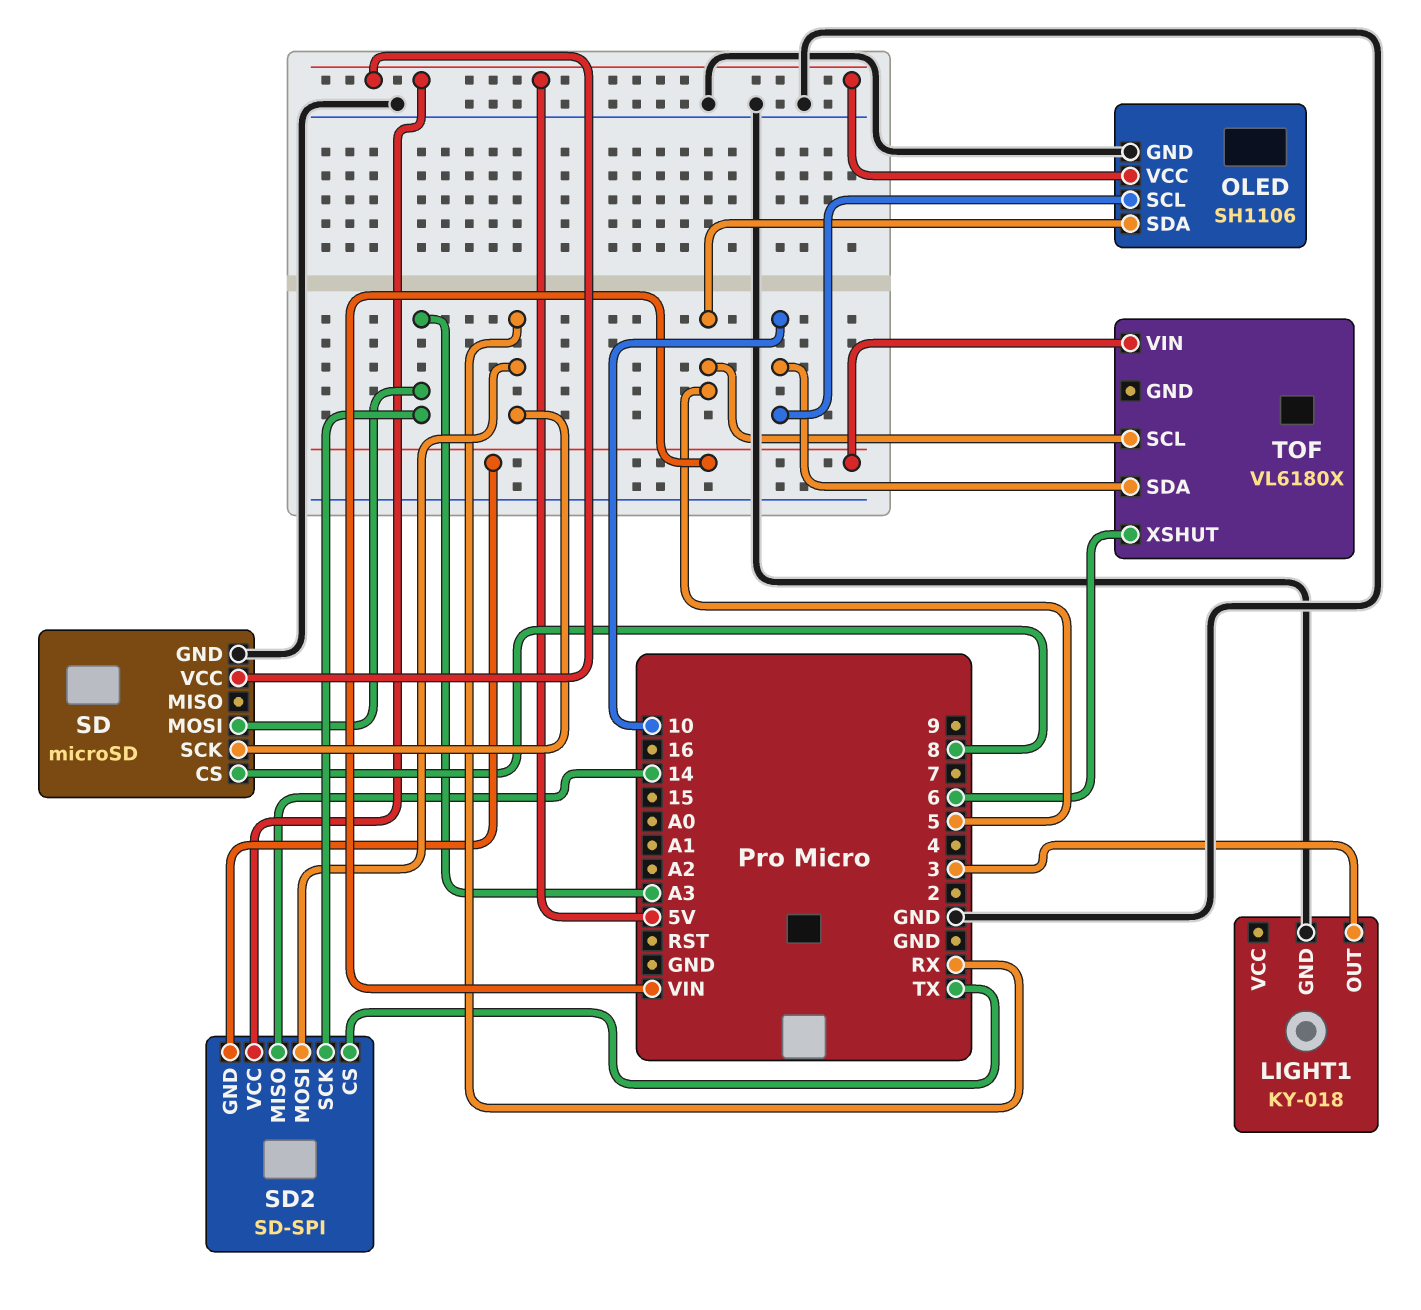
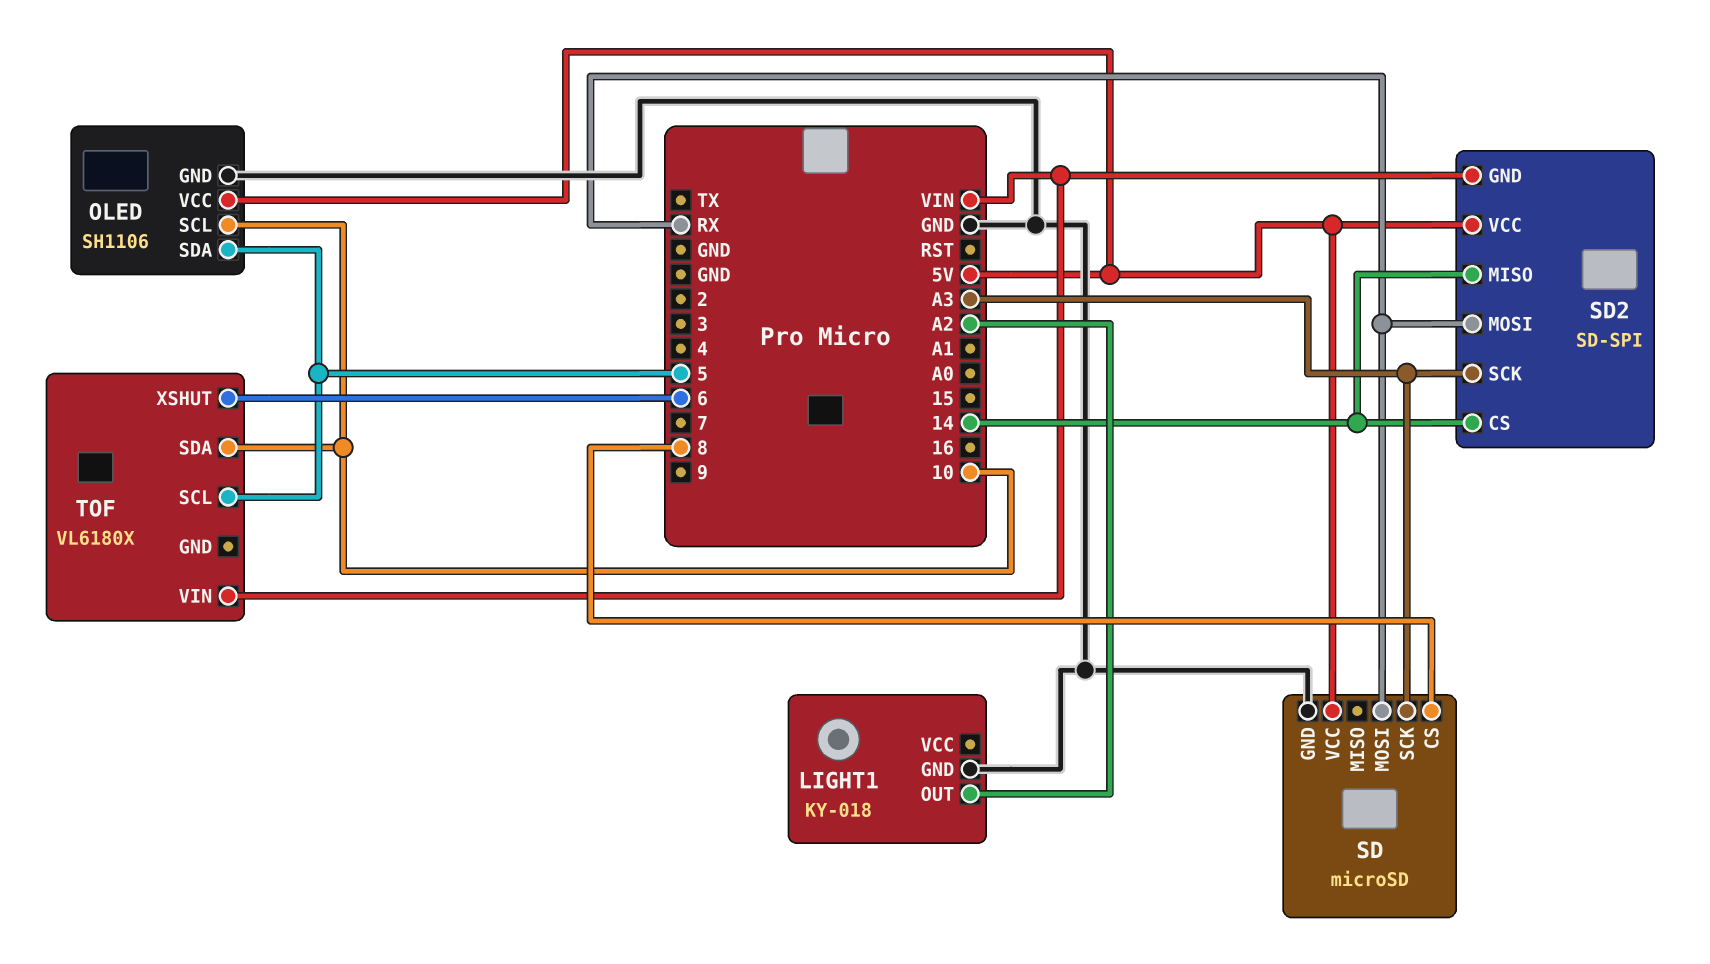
LIGHT1 pin OUT: 3 -> A2
SD pin MOSI: A3 -> RX
SD pin SCK: RX -> A3
SD2 pin CS: TX -> 14

